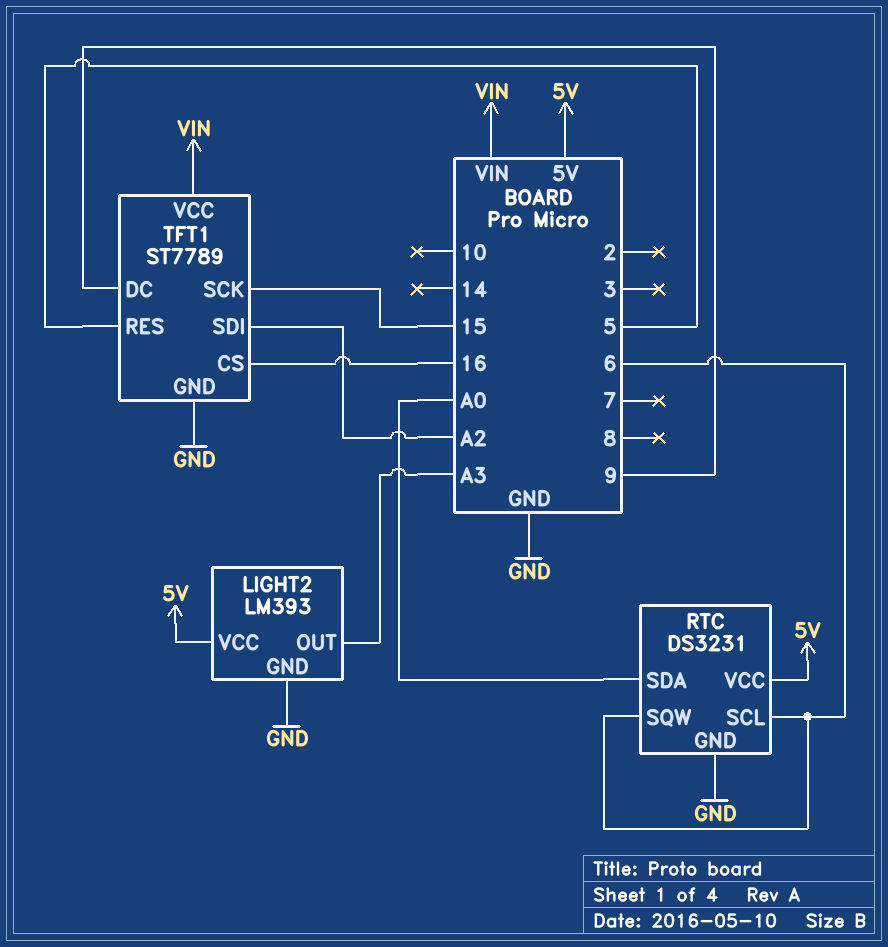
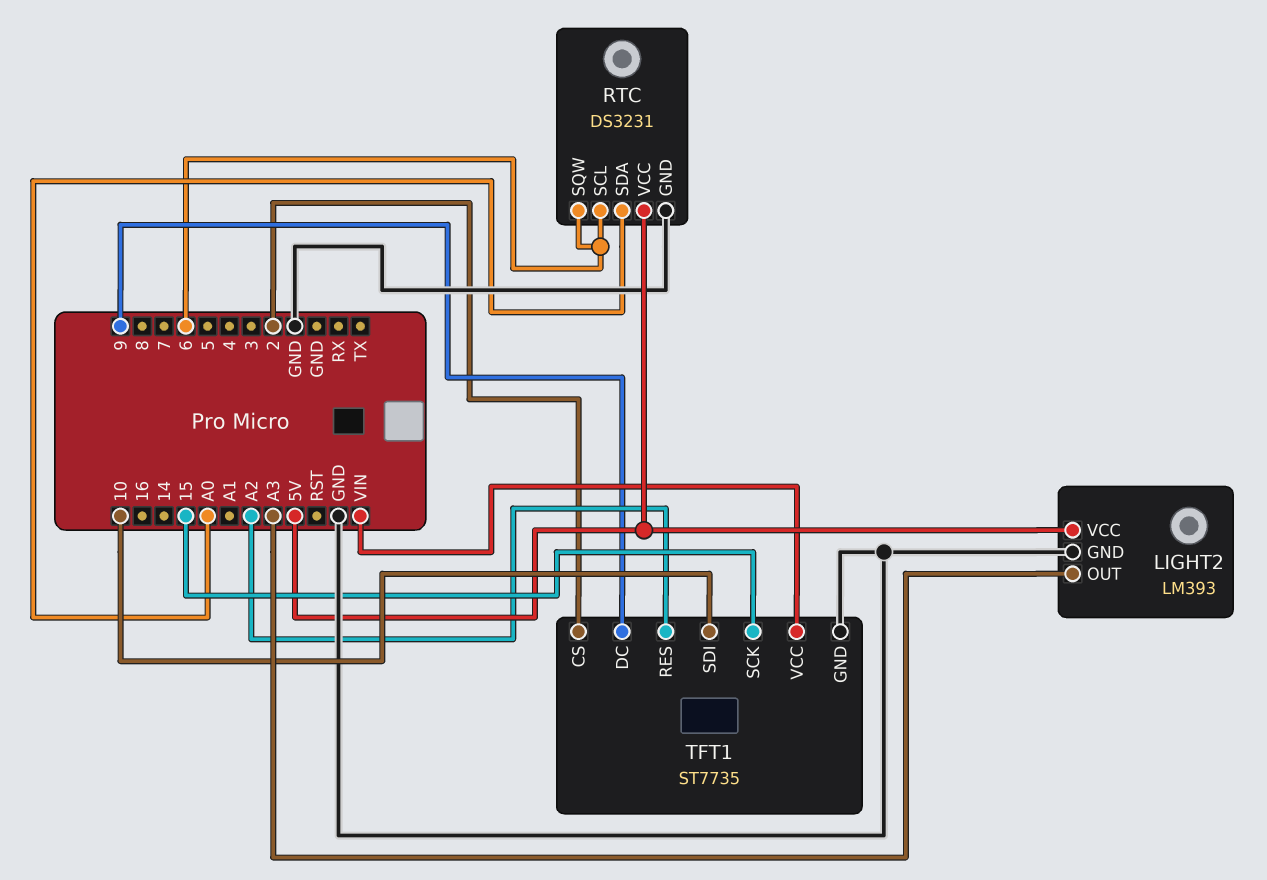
TFT1: ST7789 -> ST7735
TFT1 pin CS: 16 -> 2
TFT1 pin RES: 5 -> A2
TFT1 pin SDI: A2 -> 10

